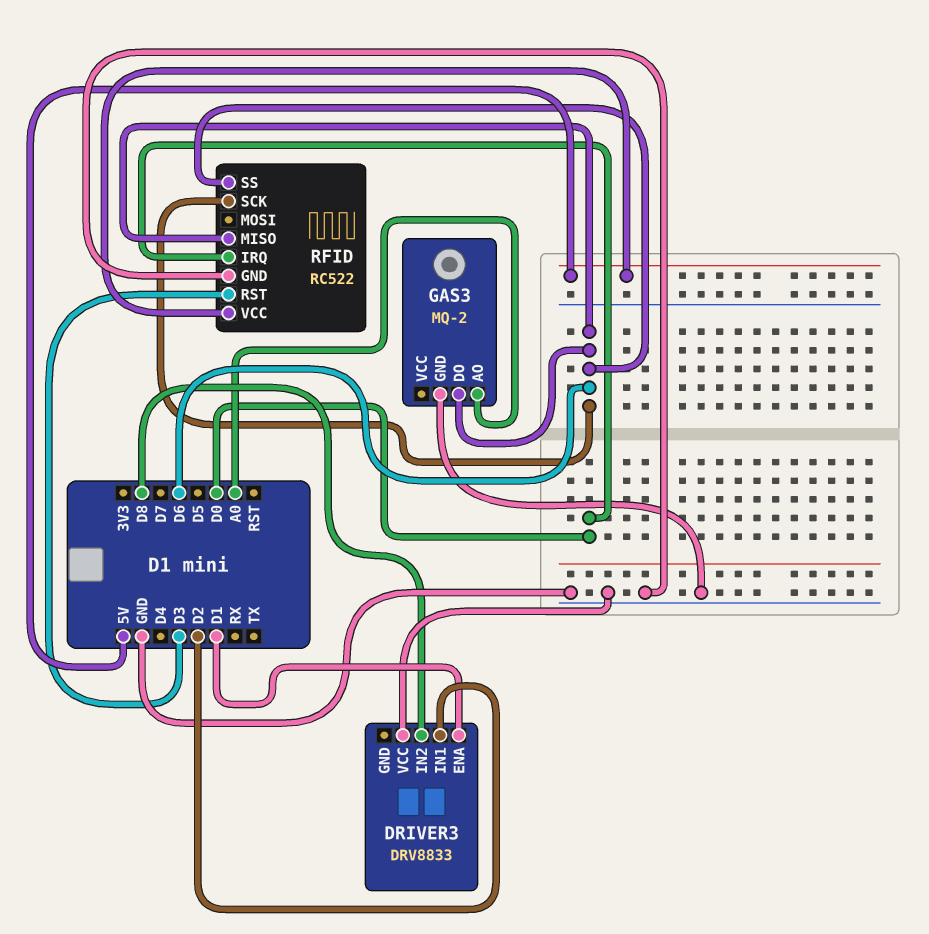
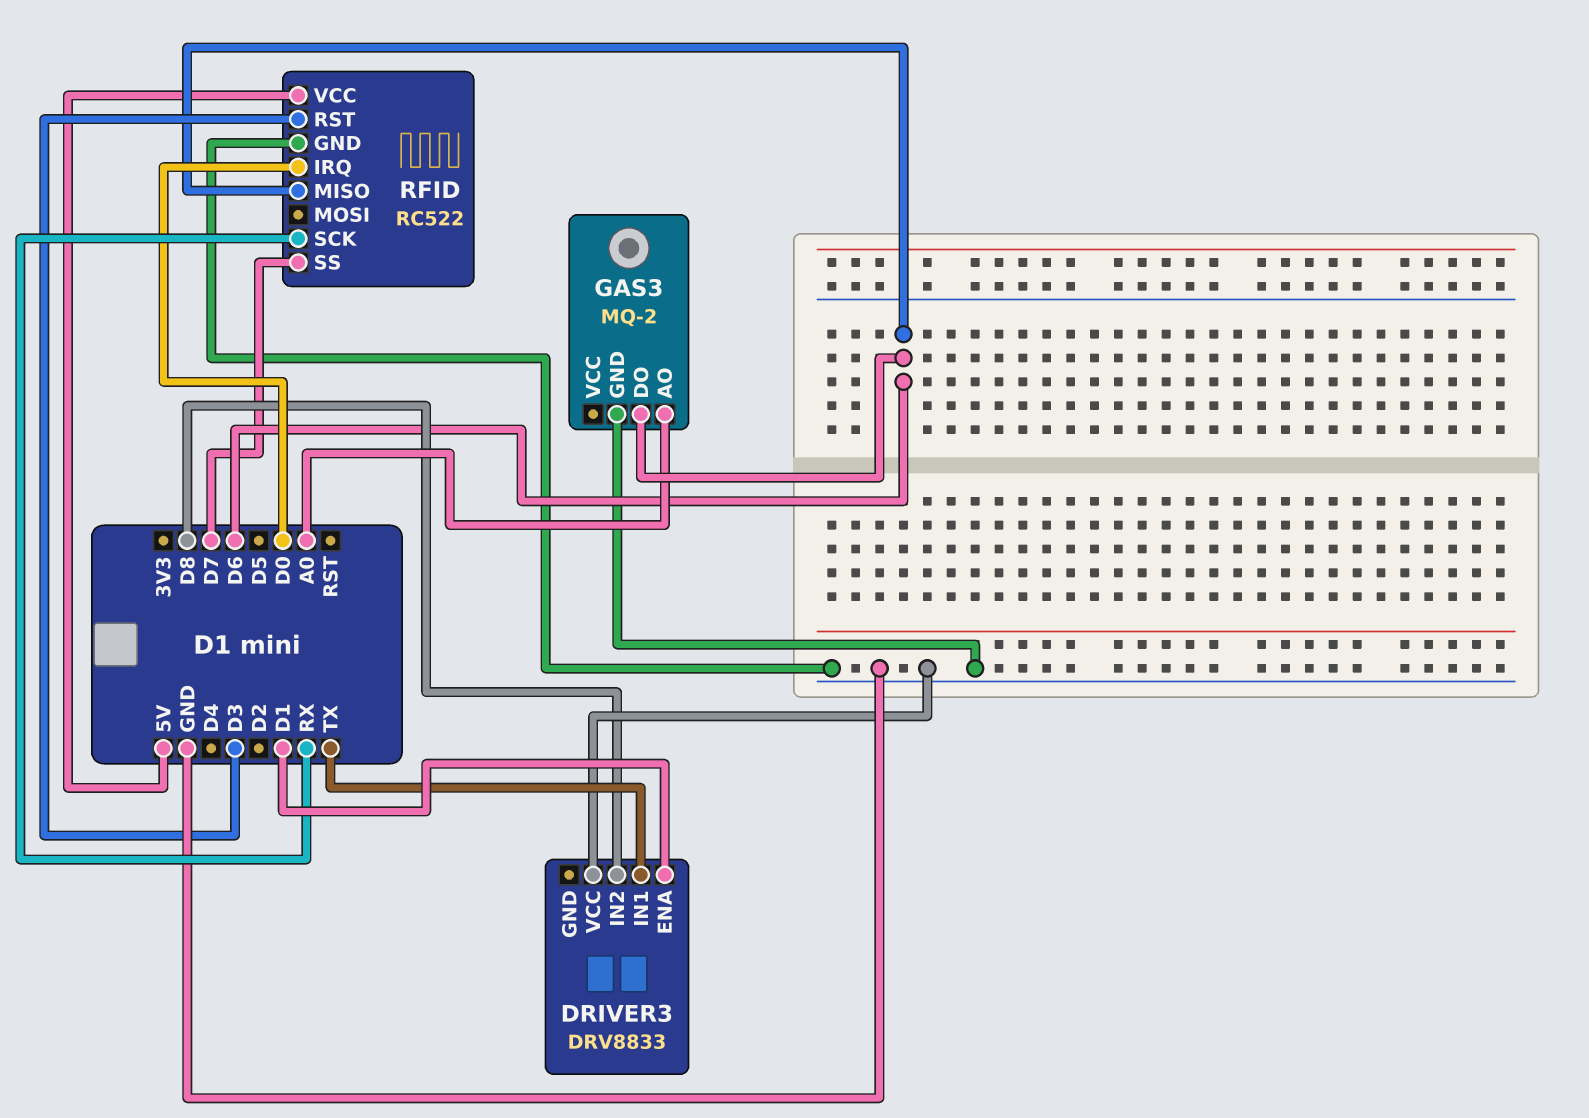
DRIVER3 pin IN1: D2 -> TX
RFID pin SCK: D6 -> RX
RFID pin SS: D6 -> D7

